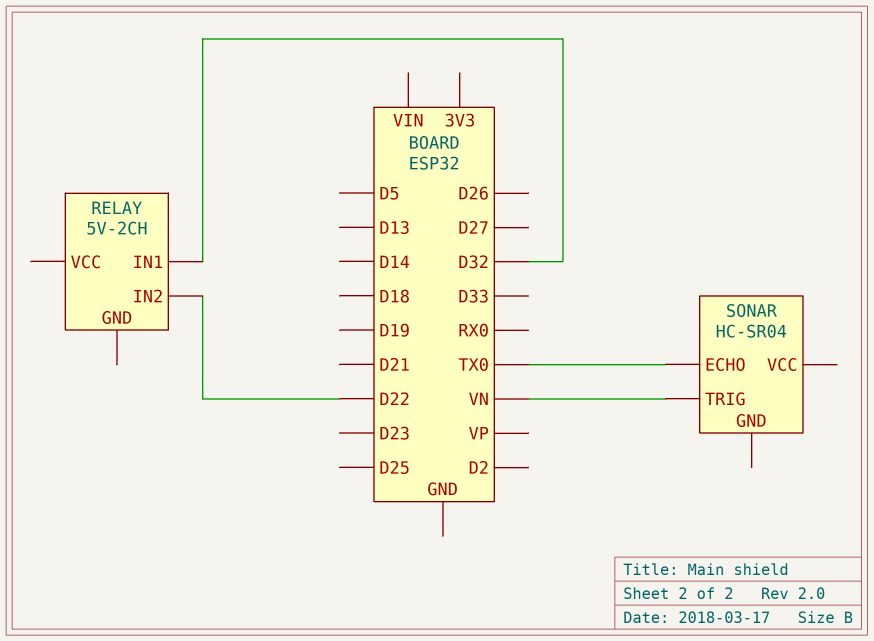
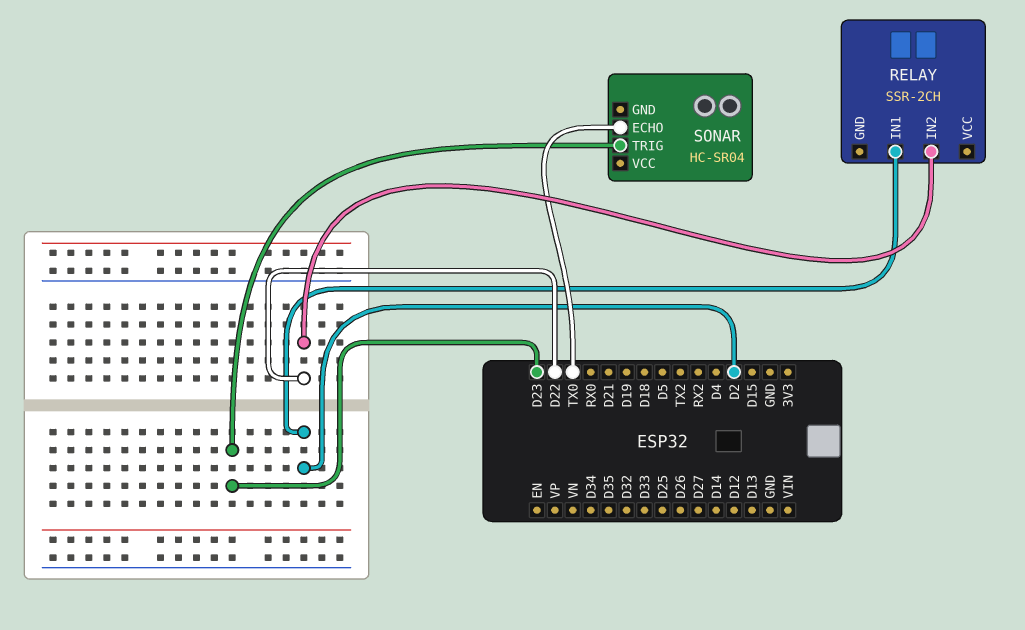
RELAY: 5V-2CH -> SSR-2CH
RELAY pin IN1: D32 -> D2
SONAR pin TRIG: VN -> D23

